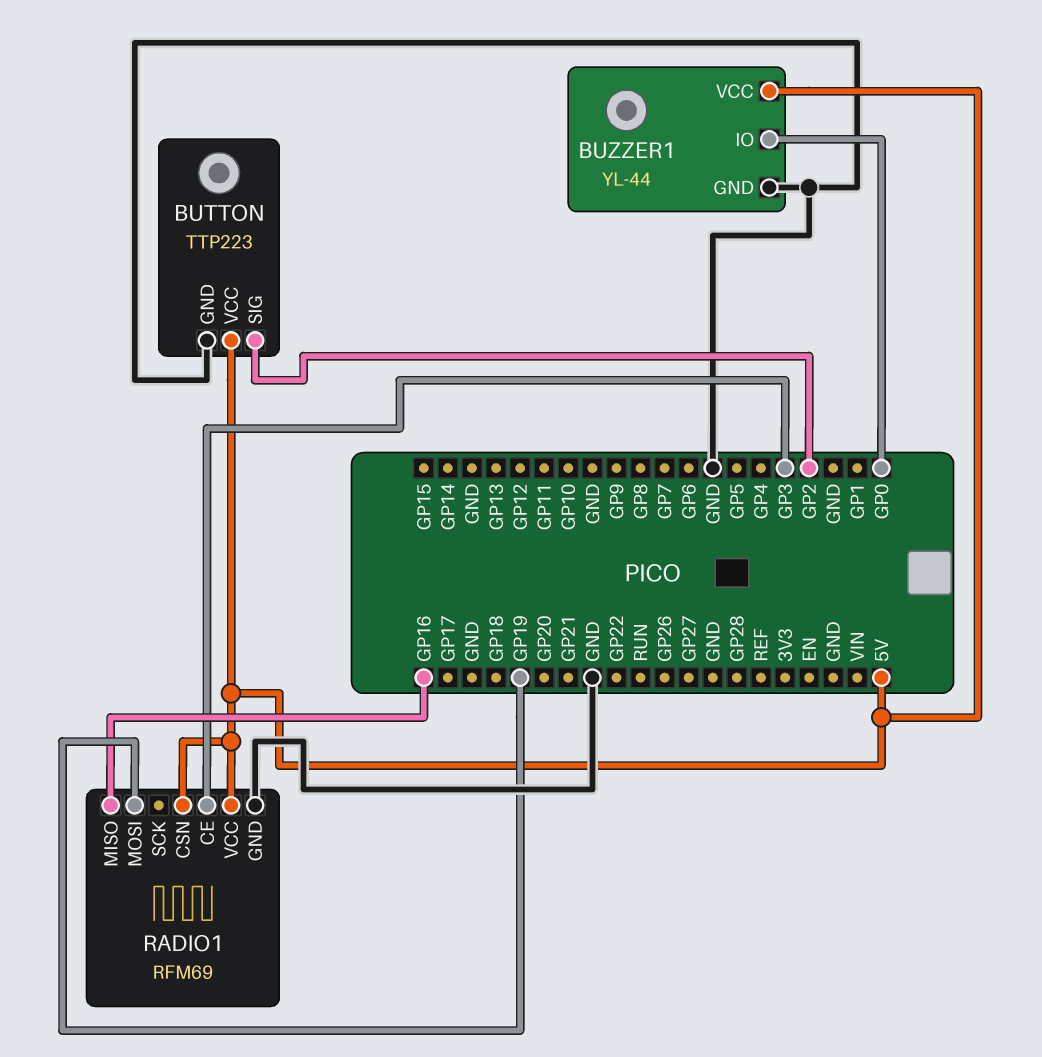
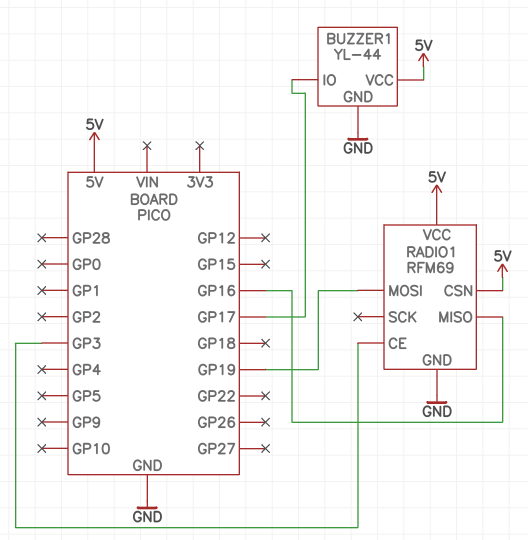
BUTTON: TTP223 -> none
BUTTON pin GND: GND -> none
BUTTON pin SIG: GP2 -> none
BUTTON pin VCC: 5V -> none
BUZZER1 pin IO: GP0 -> GP17

